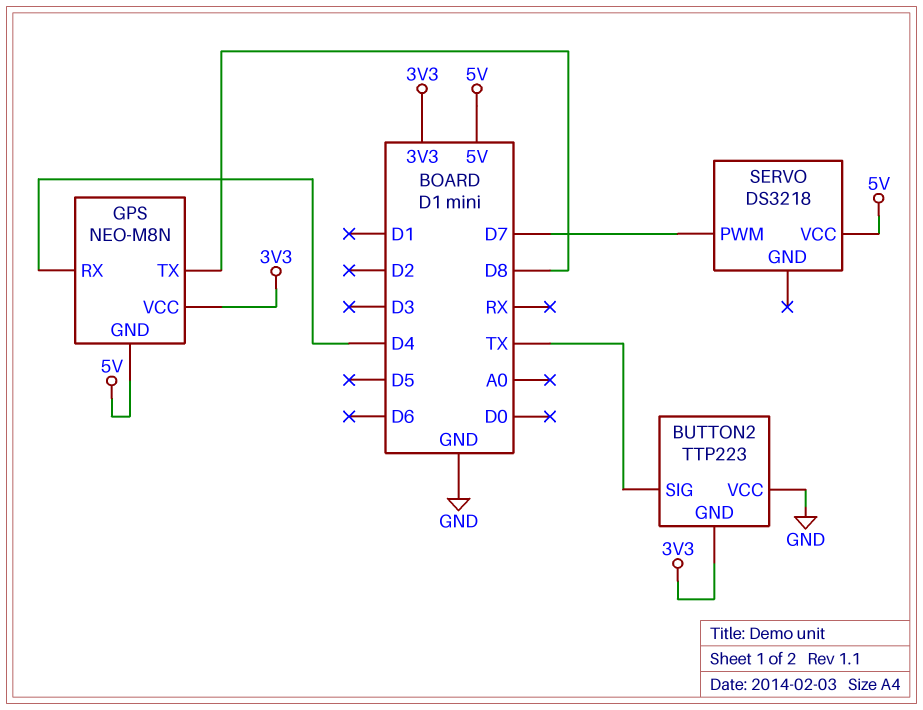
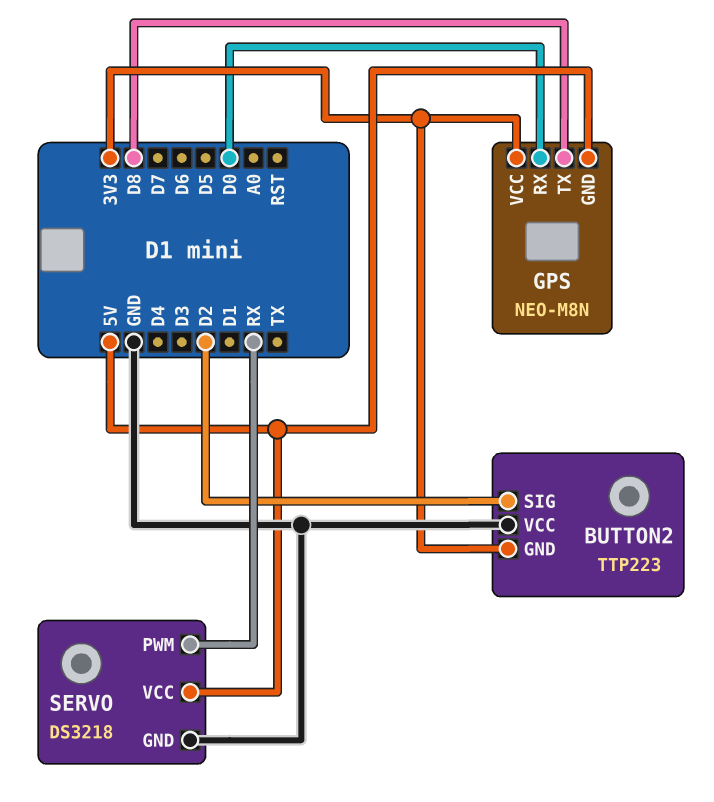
BUTTON2 pin SIG: TX -> D2
GPS pin RX: D4 -> D0
SERVO pin GND: none -> GND
SERVO pin PWM: D7 -> RX

